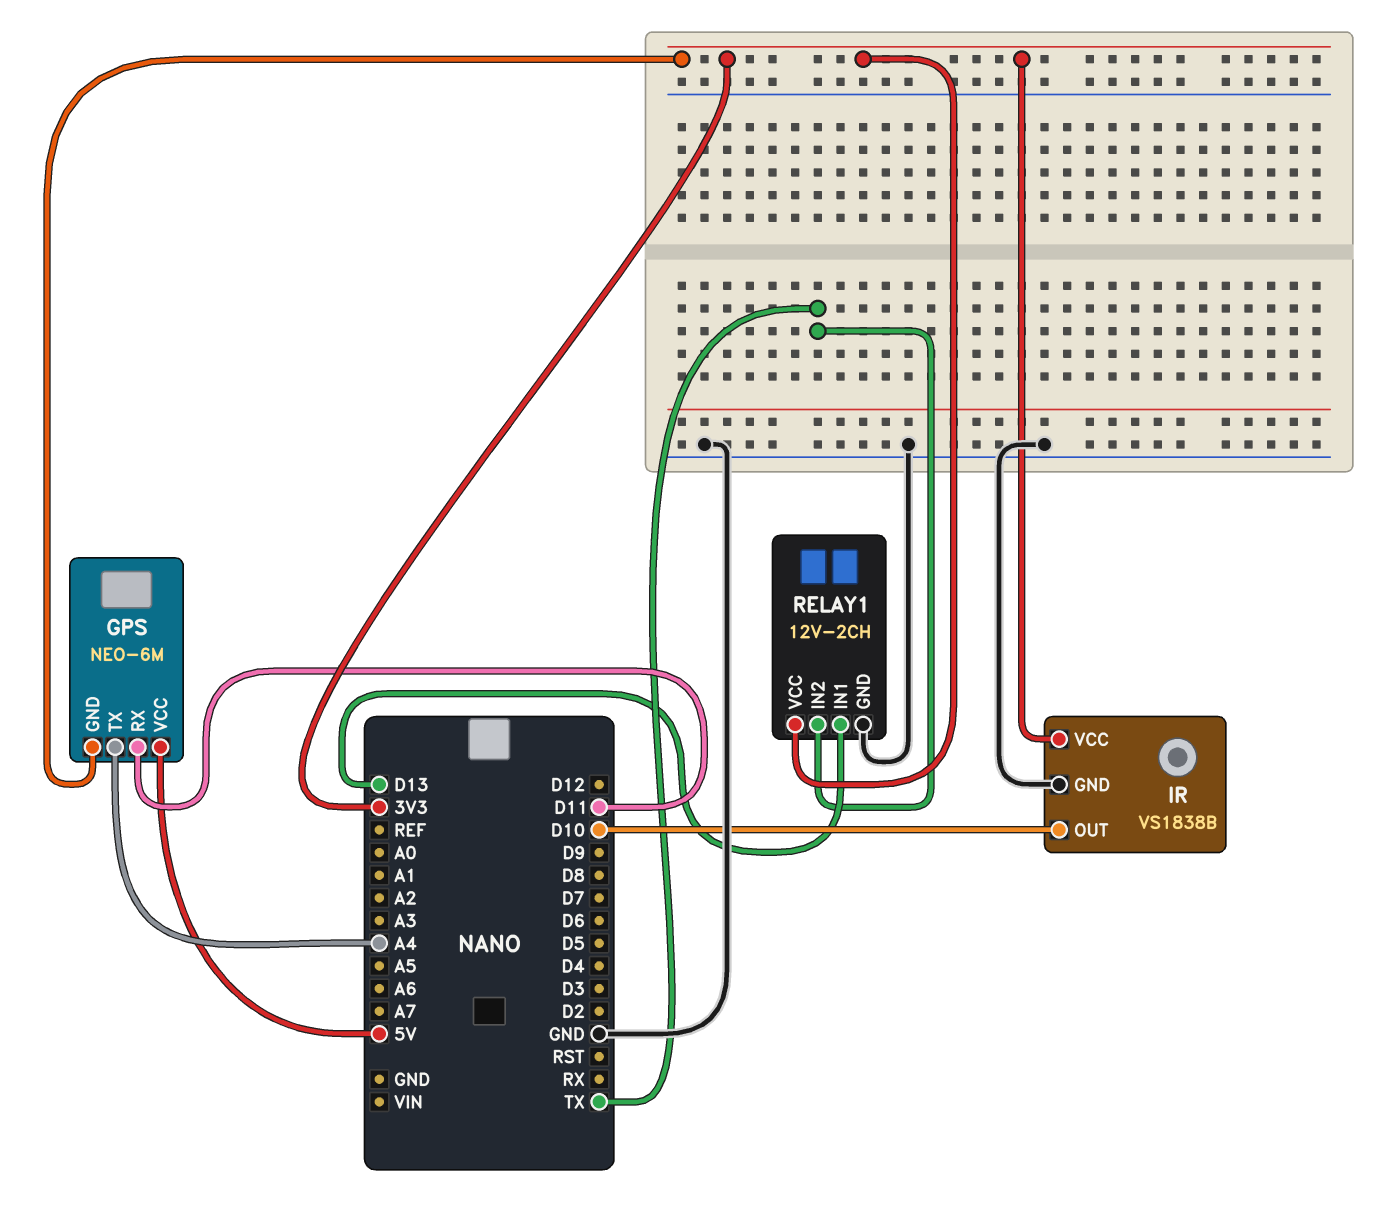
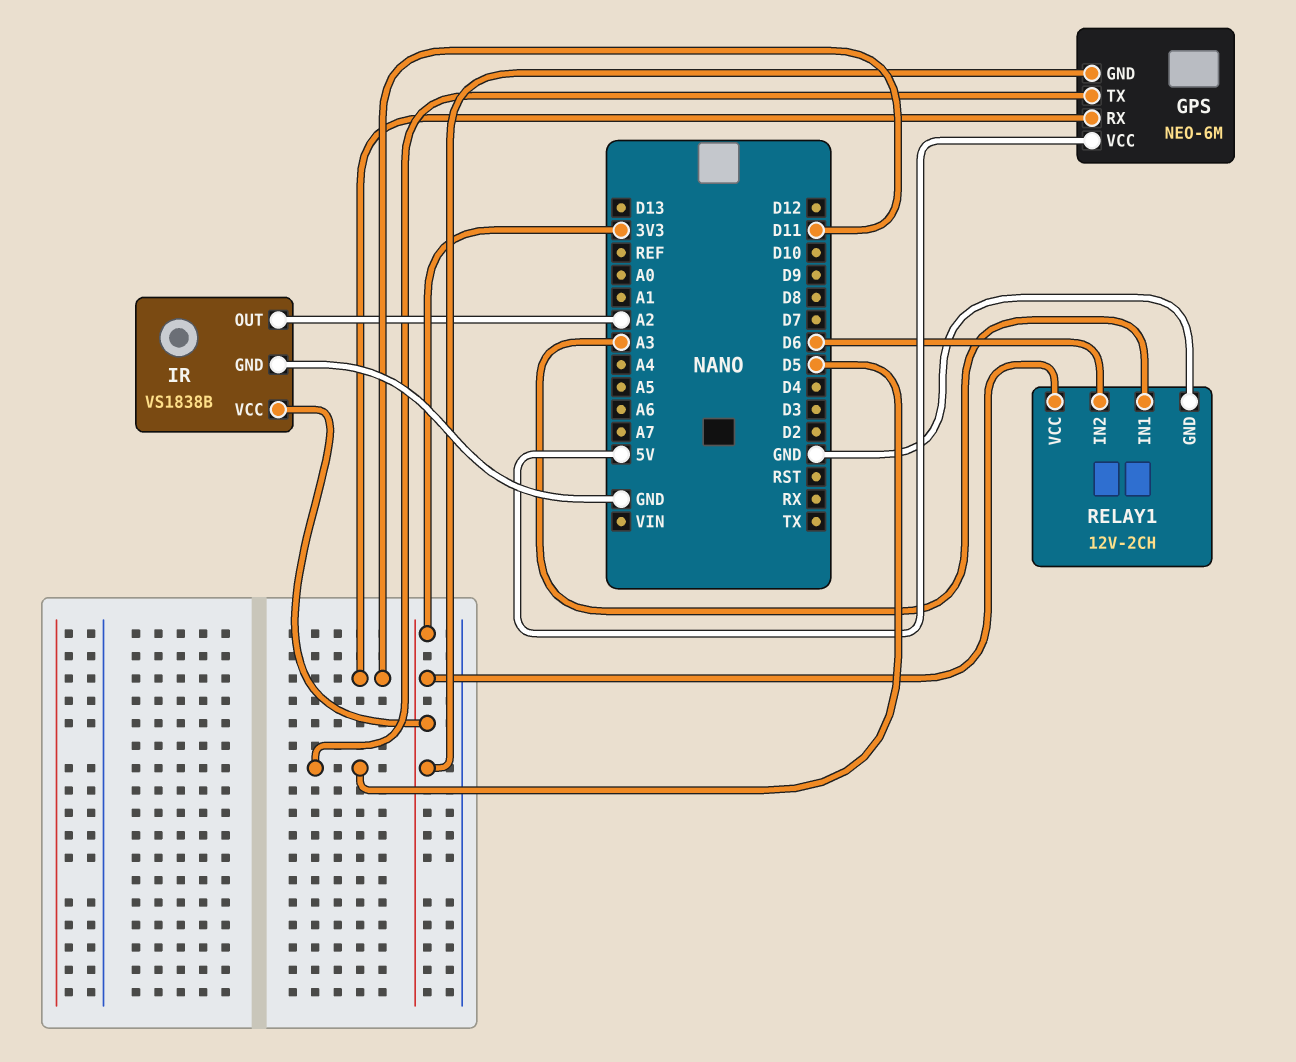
GPS pin TX: A4 -> D5
IR pin OUT: D10 -> A2
RELAY1 pin IN1: D13 -> A3
RELAY1 pin IN2: TX -> D6

